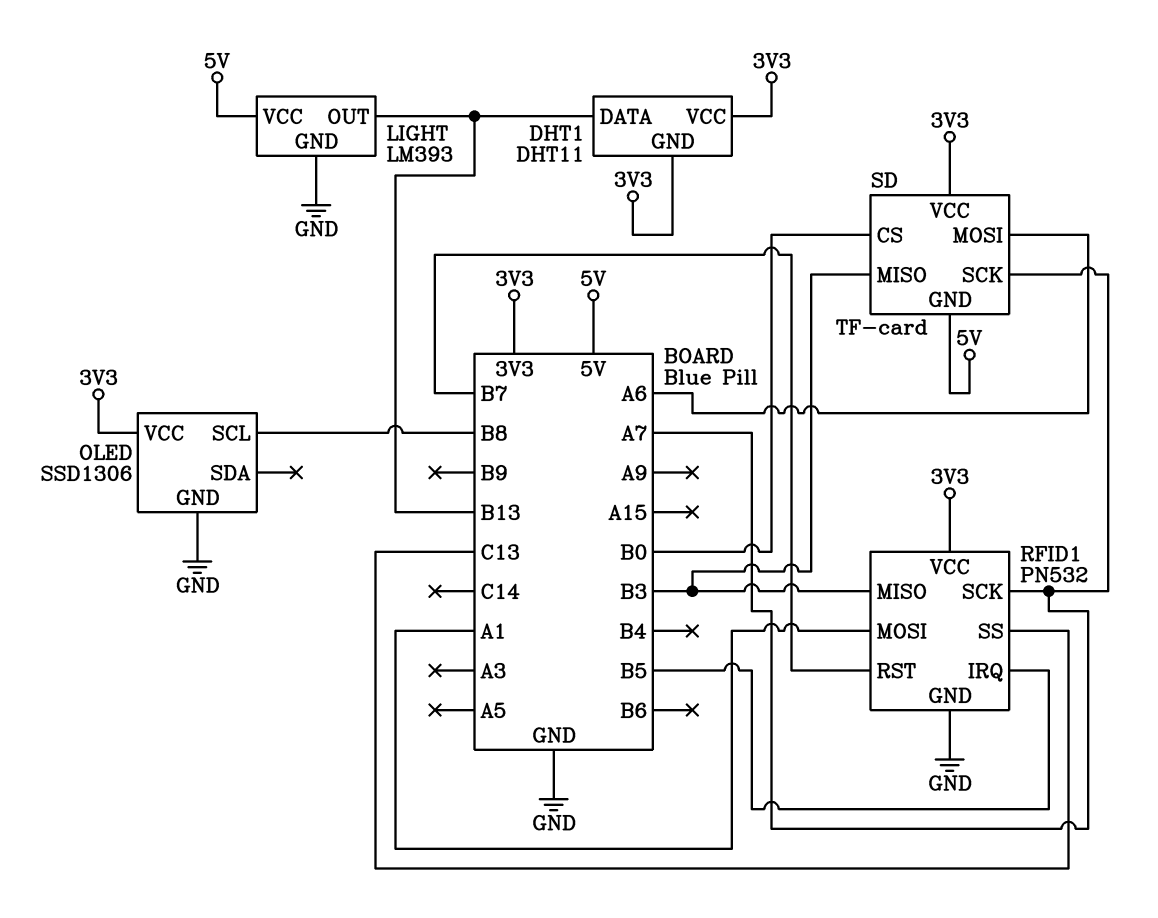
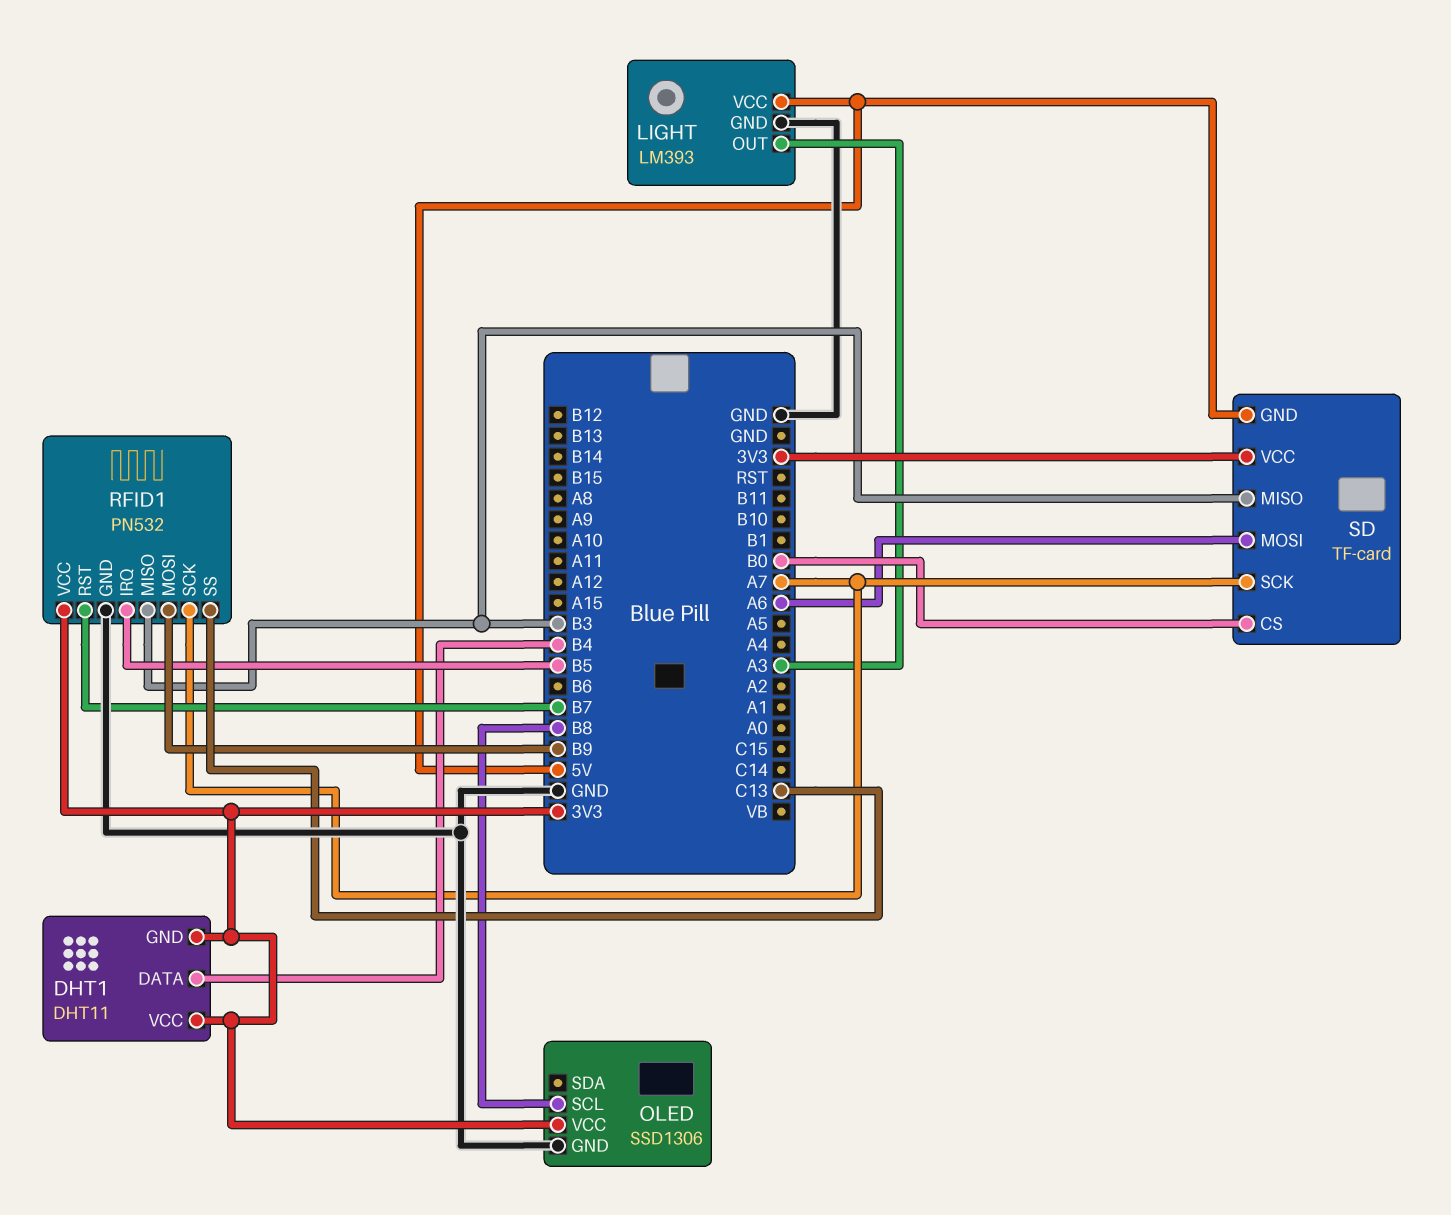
DHT1 pin DATA: B13 -> B4
LIGHT pin OUT: B13 -> A3
RFID1 pin MOSI: A1 -> B9

